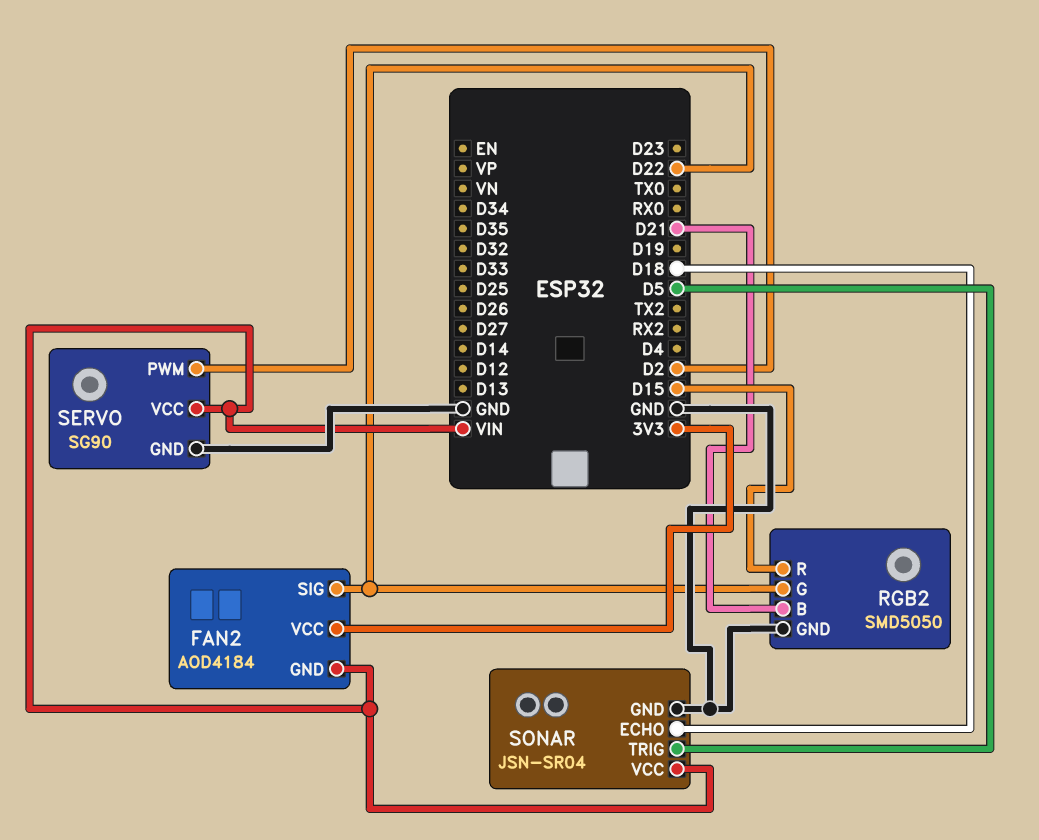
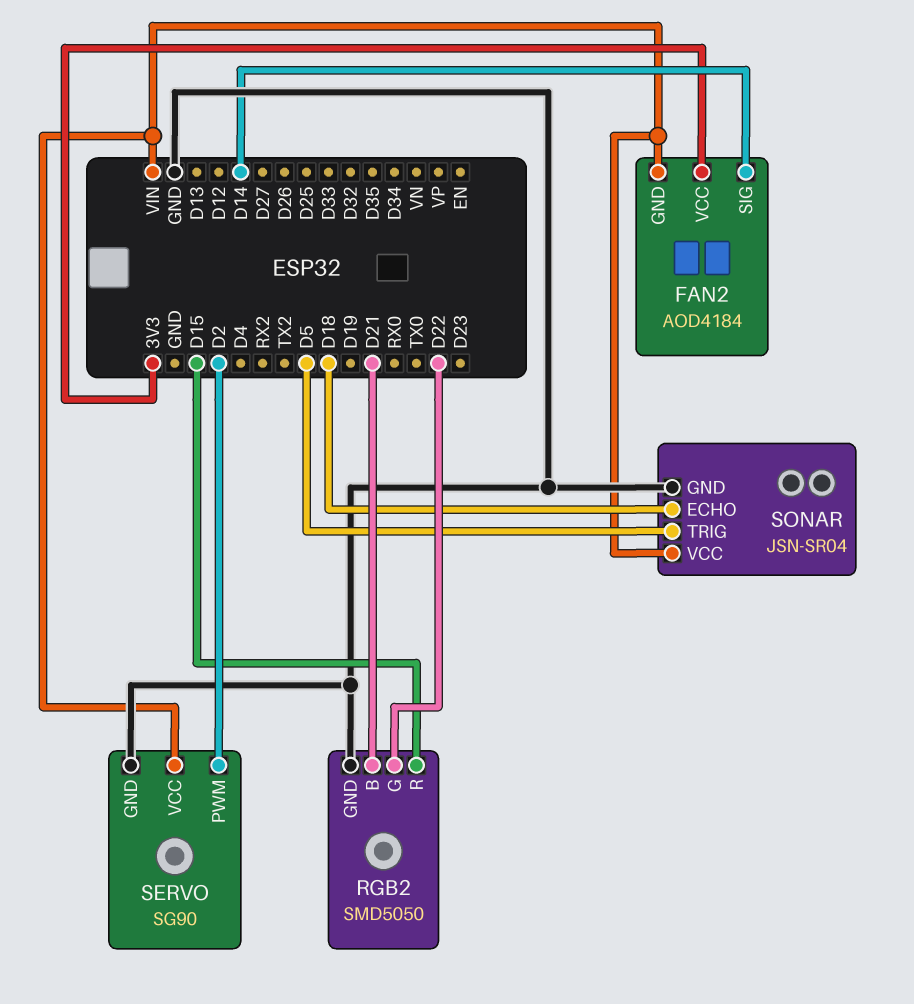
FAN2 pin SIG: D22 -> D14

